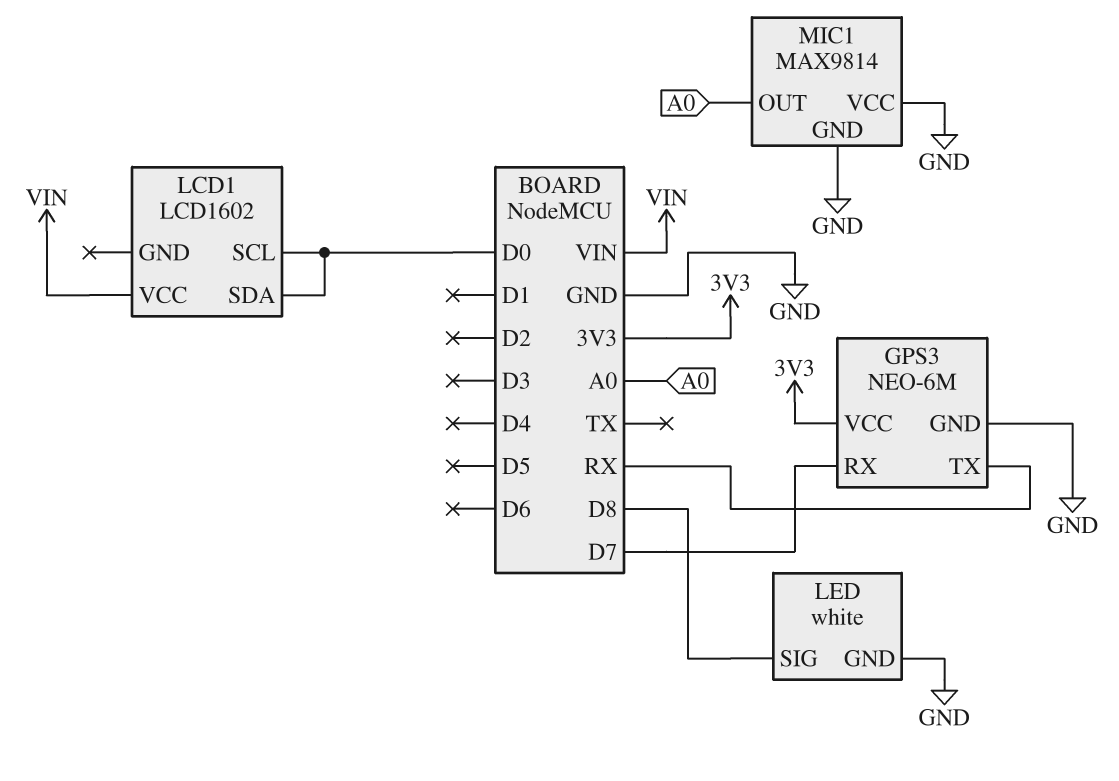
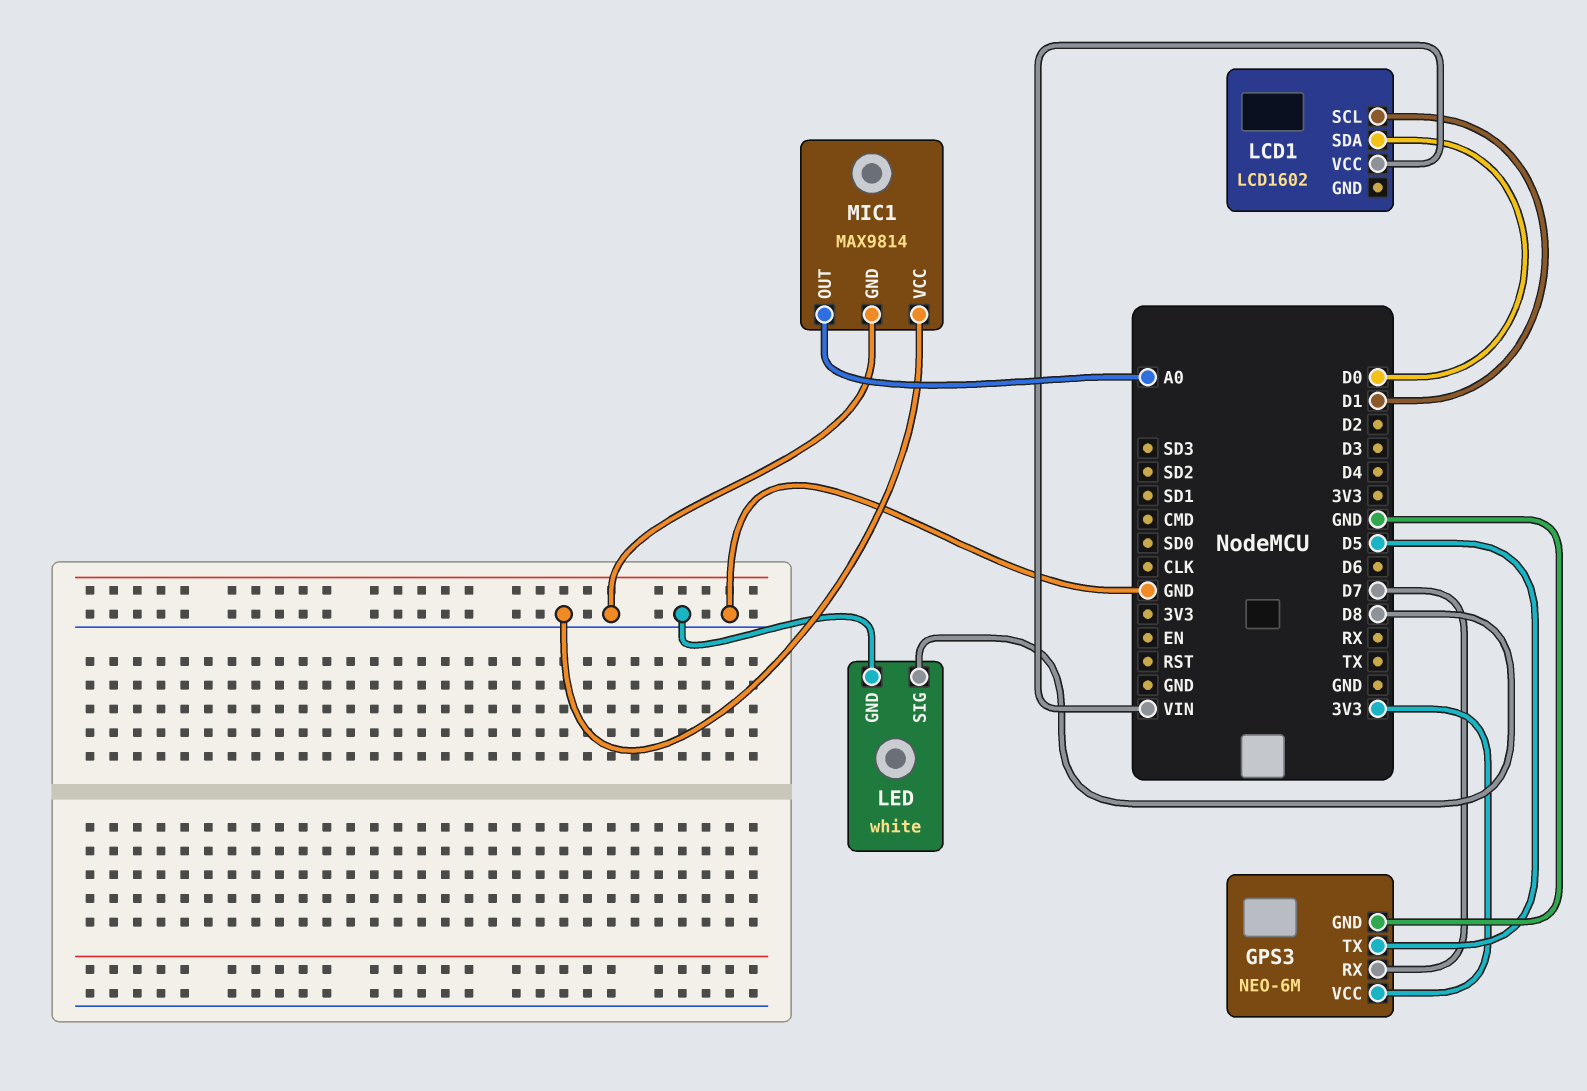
GPS3 pin TX: RX -> D5
LCD1 pin SCL: D0 -> D1

